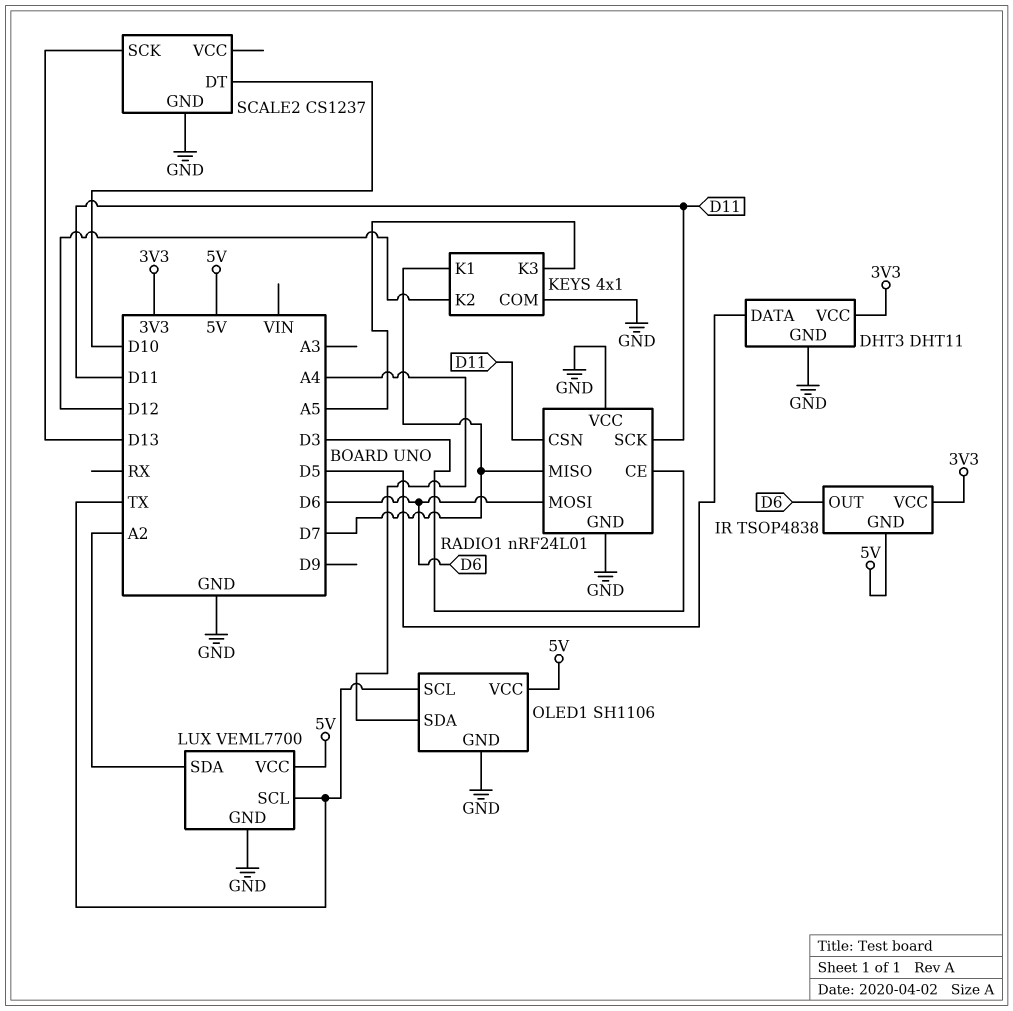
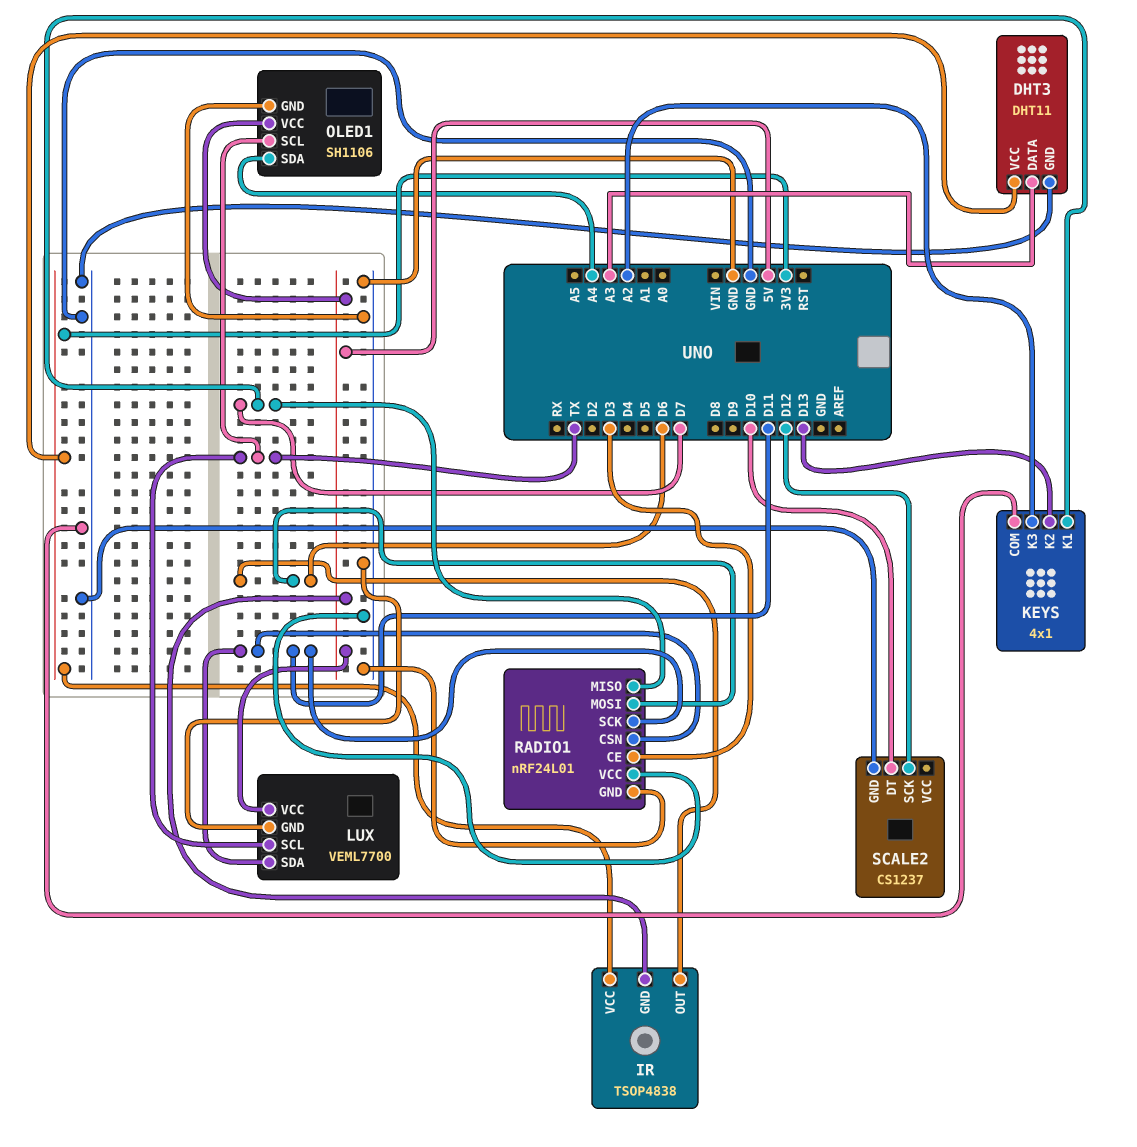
DHT3 pin DATA: D5 -> A3
KEYS pin K2: D12 -> D13
KEYS pin K3: A5 -> A2
LUX pin SDA: A2 -> D11
SCALE2 pin SCK: D13 -> D12

